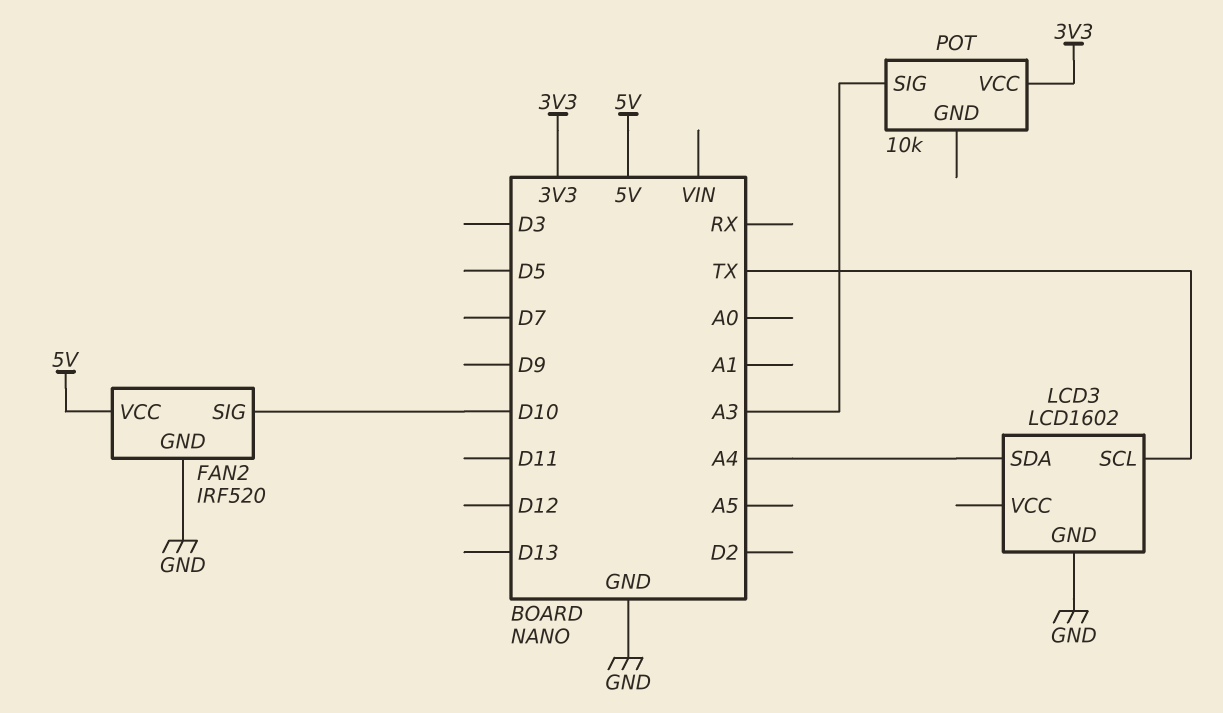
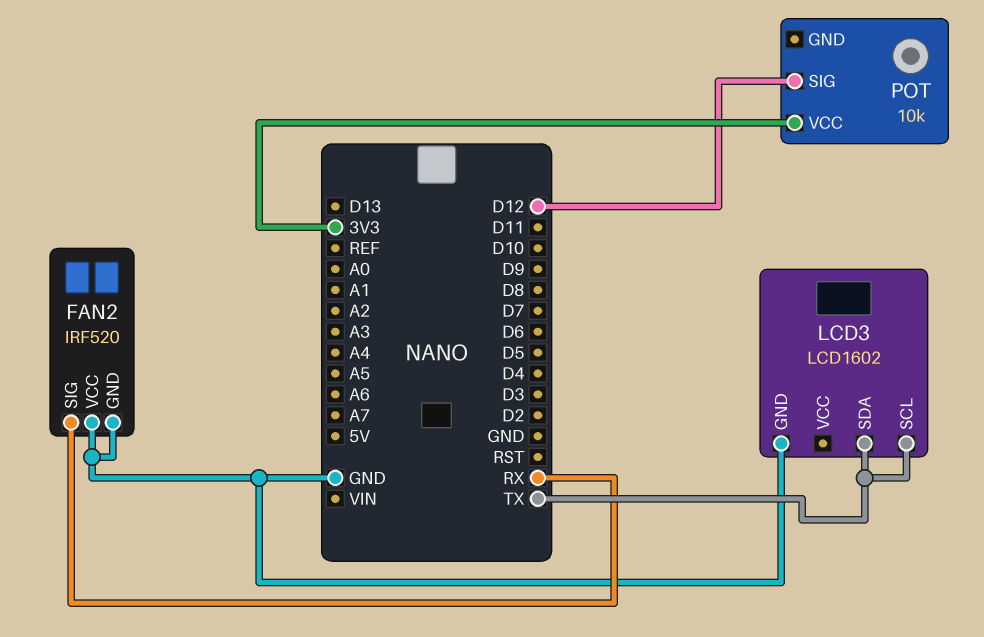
FAN2 pin SIG: D10 -> RX
FAN2 pin VCC: 5V -> GND
LCD3 pin SDA: A4 -> TX
POT pin SIG: A3 -> D12

